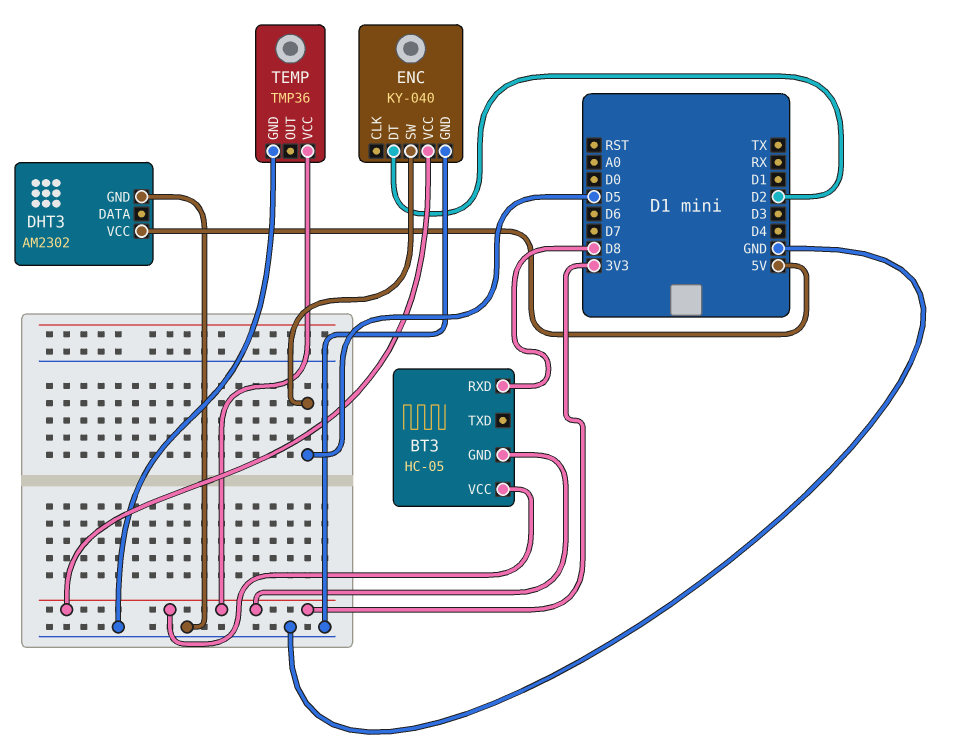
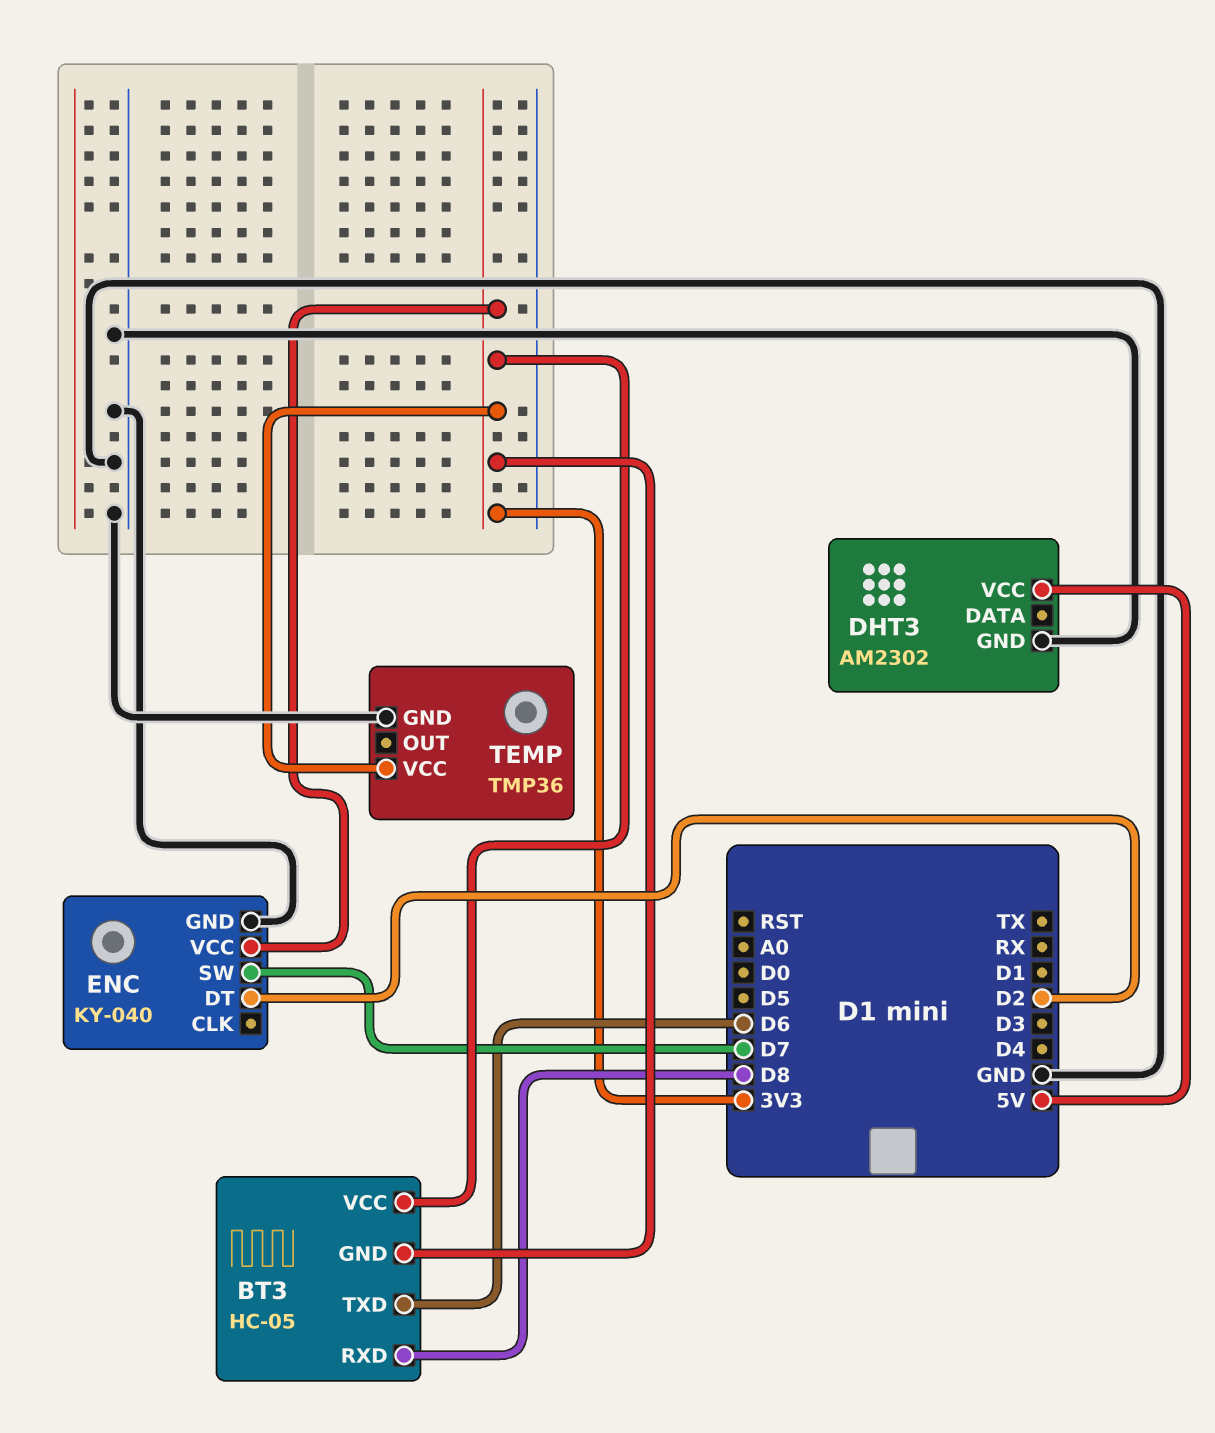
BT3 pin TXD: none -> D6
ENC pin SW: D5 -> D7

